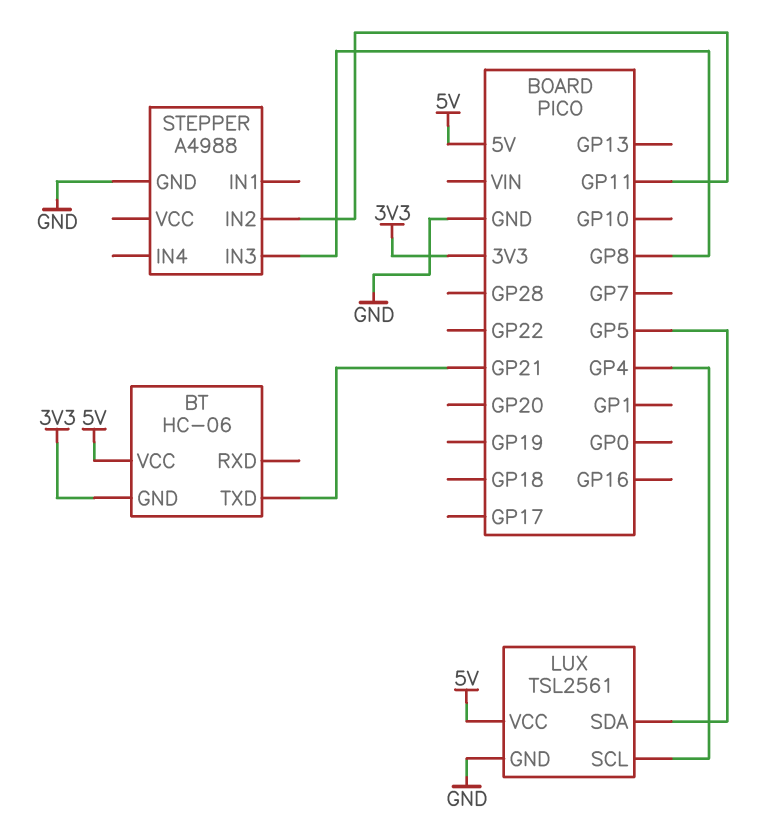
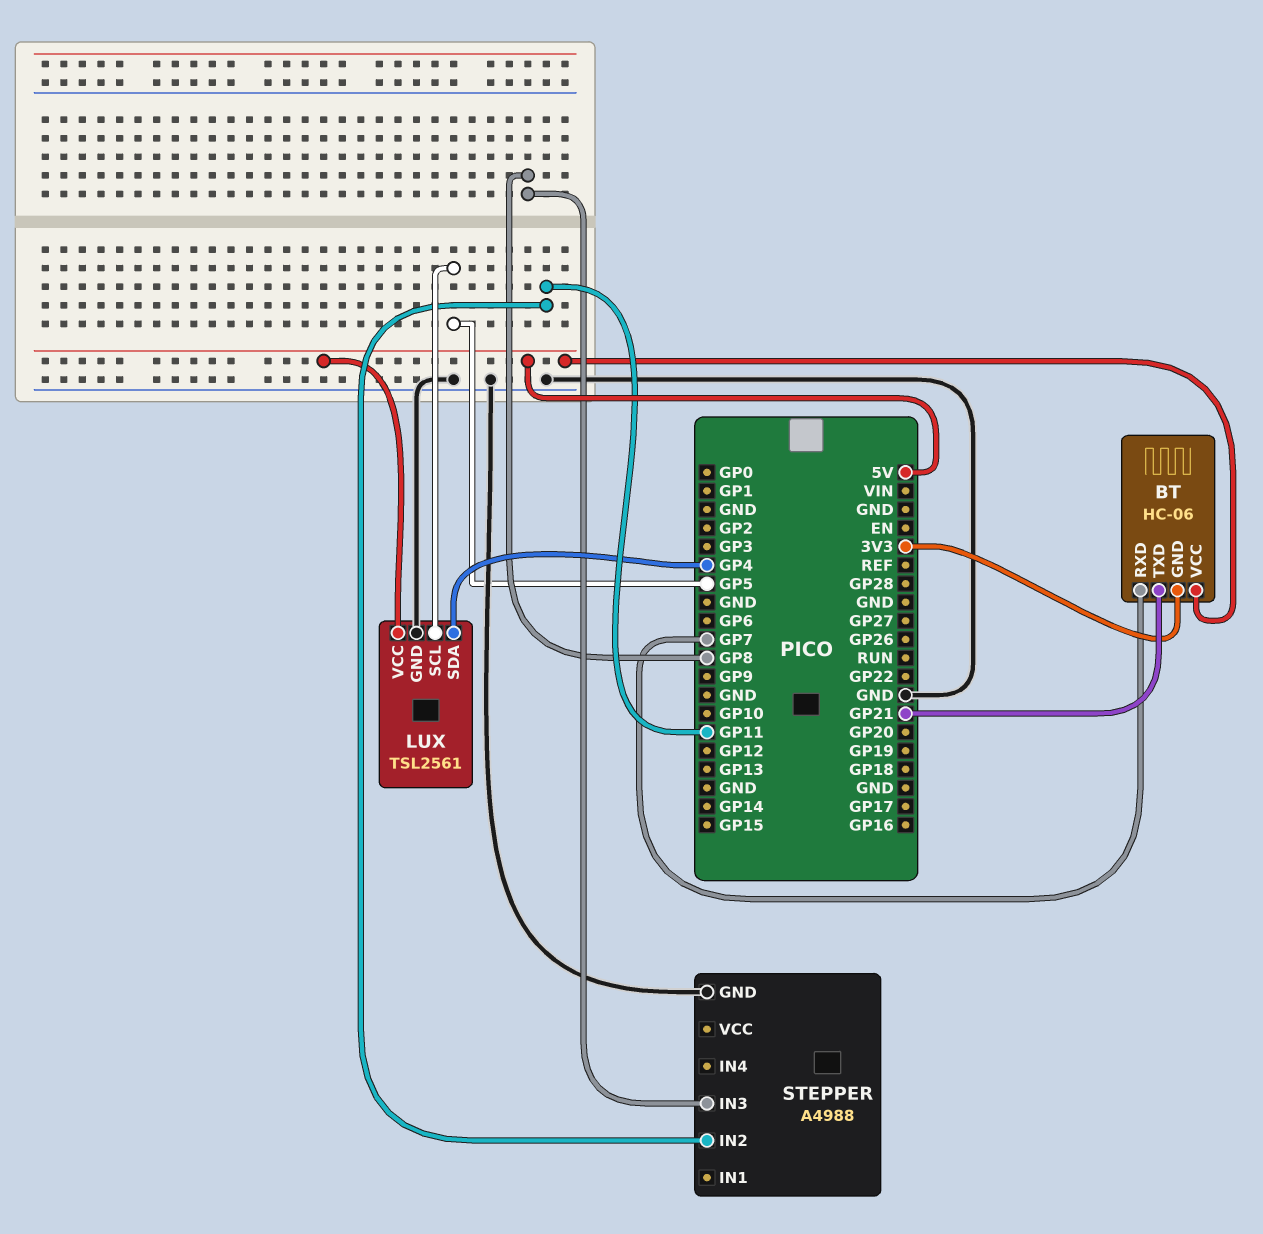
BT pin RXD: none -> GP7
LUX pin SCL: GP4 -> GP5
LUX pin SDA: GP5 -> GP4

